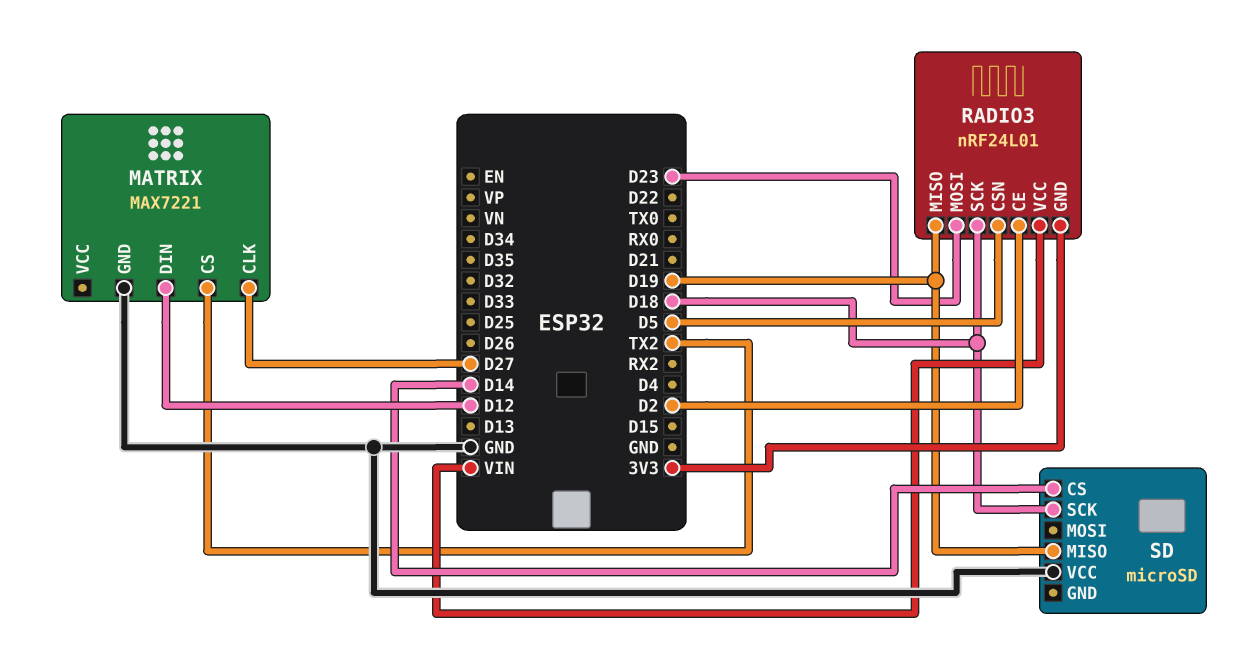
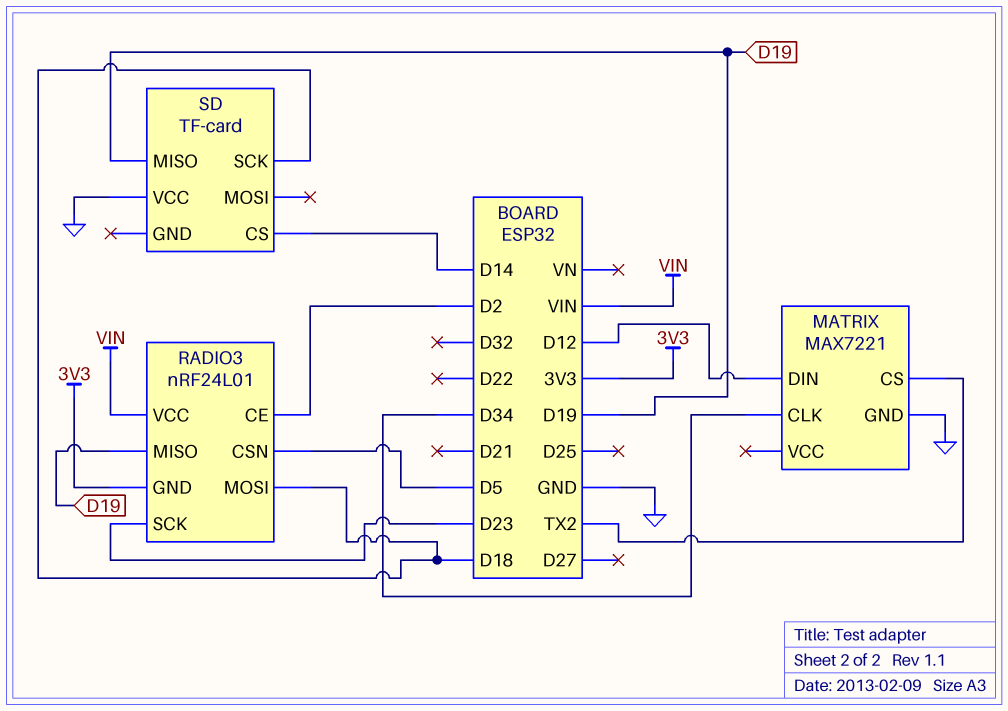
MATRIX pin CLK: D27 -> D34
RADIO3 pin MOSI: D23 -> D18
RADIO3 pin SCK: D18 -> D23
SD: microSD -> TF-card

